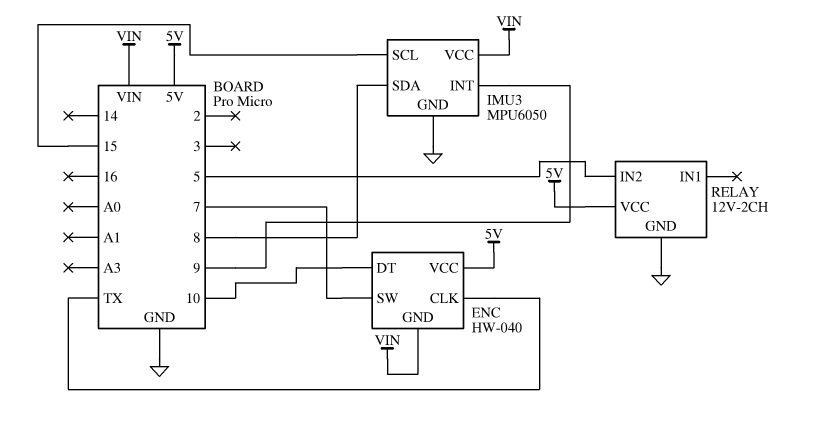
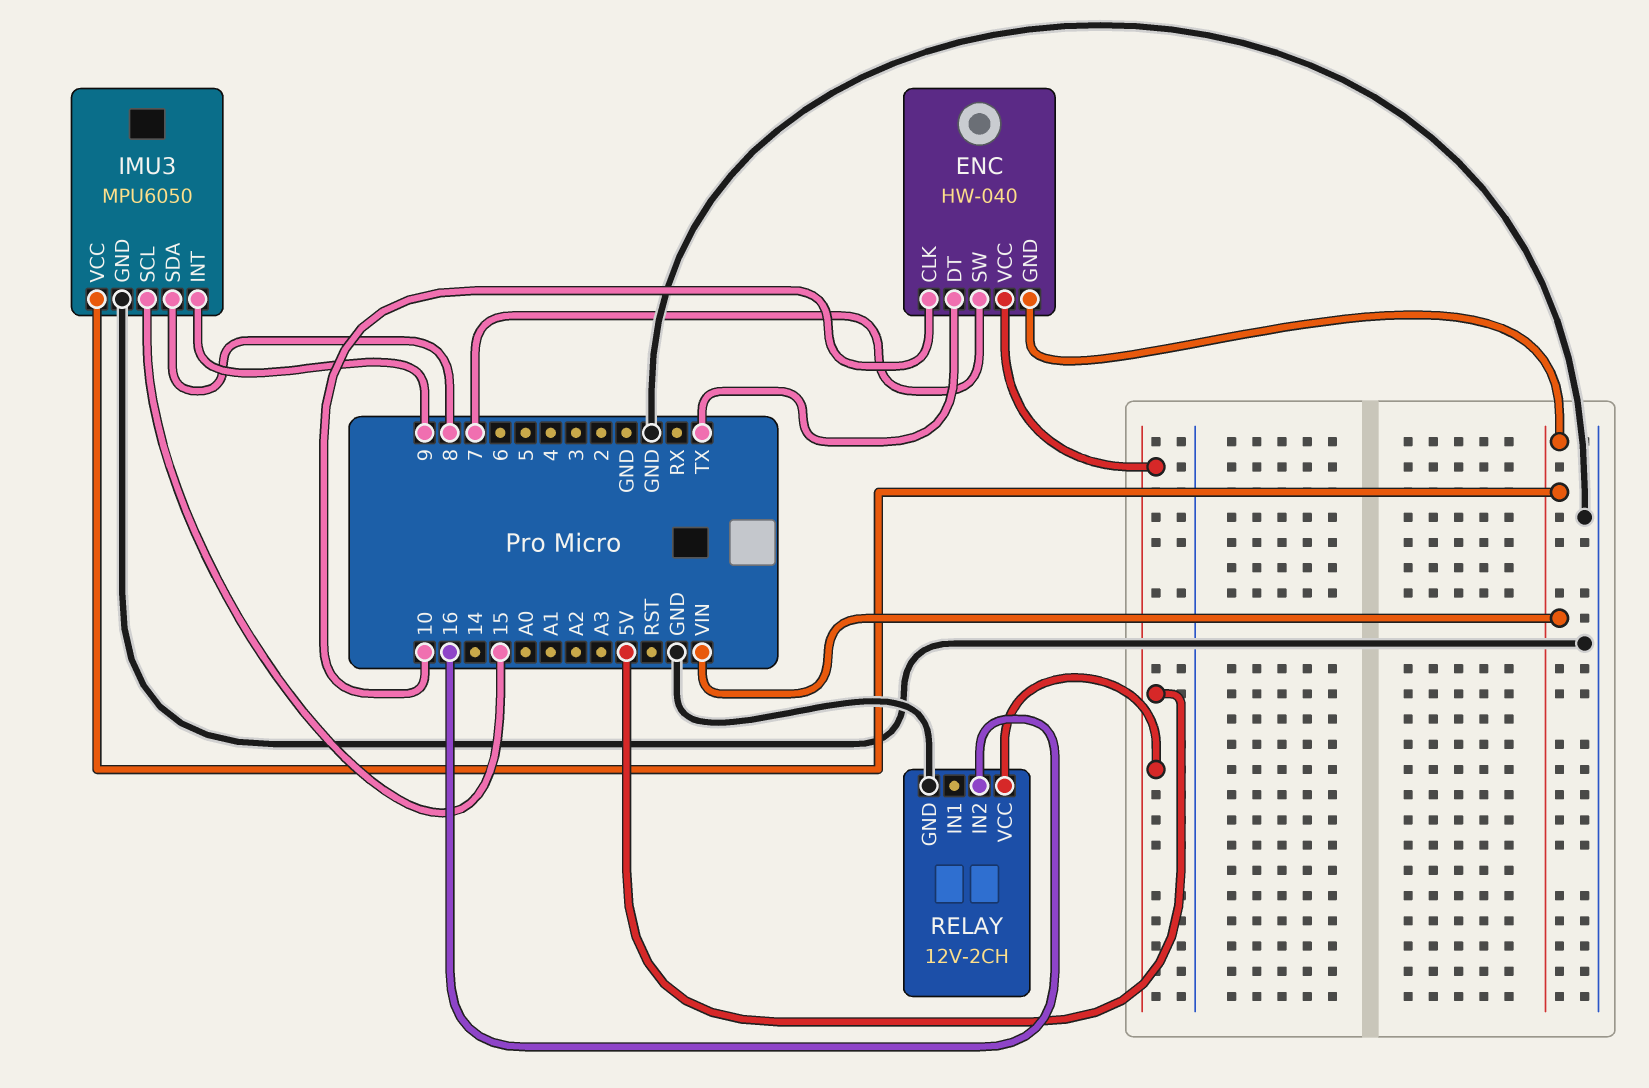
ENC pin CLK: TX -> 10
ENC pin DT: 10 -> TX
RELAY pin IN2: 5 -> 16

